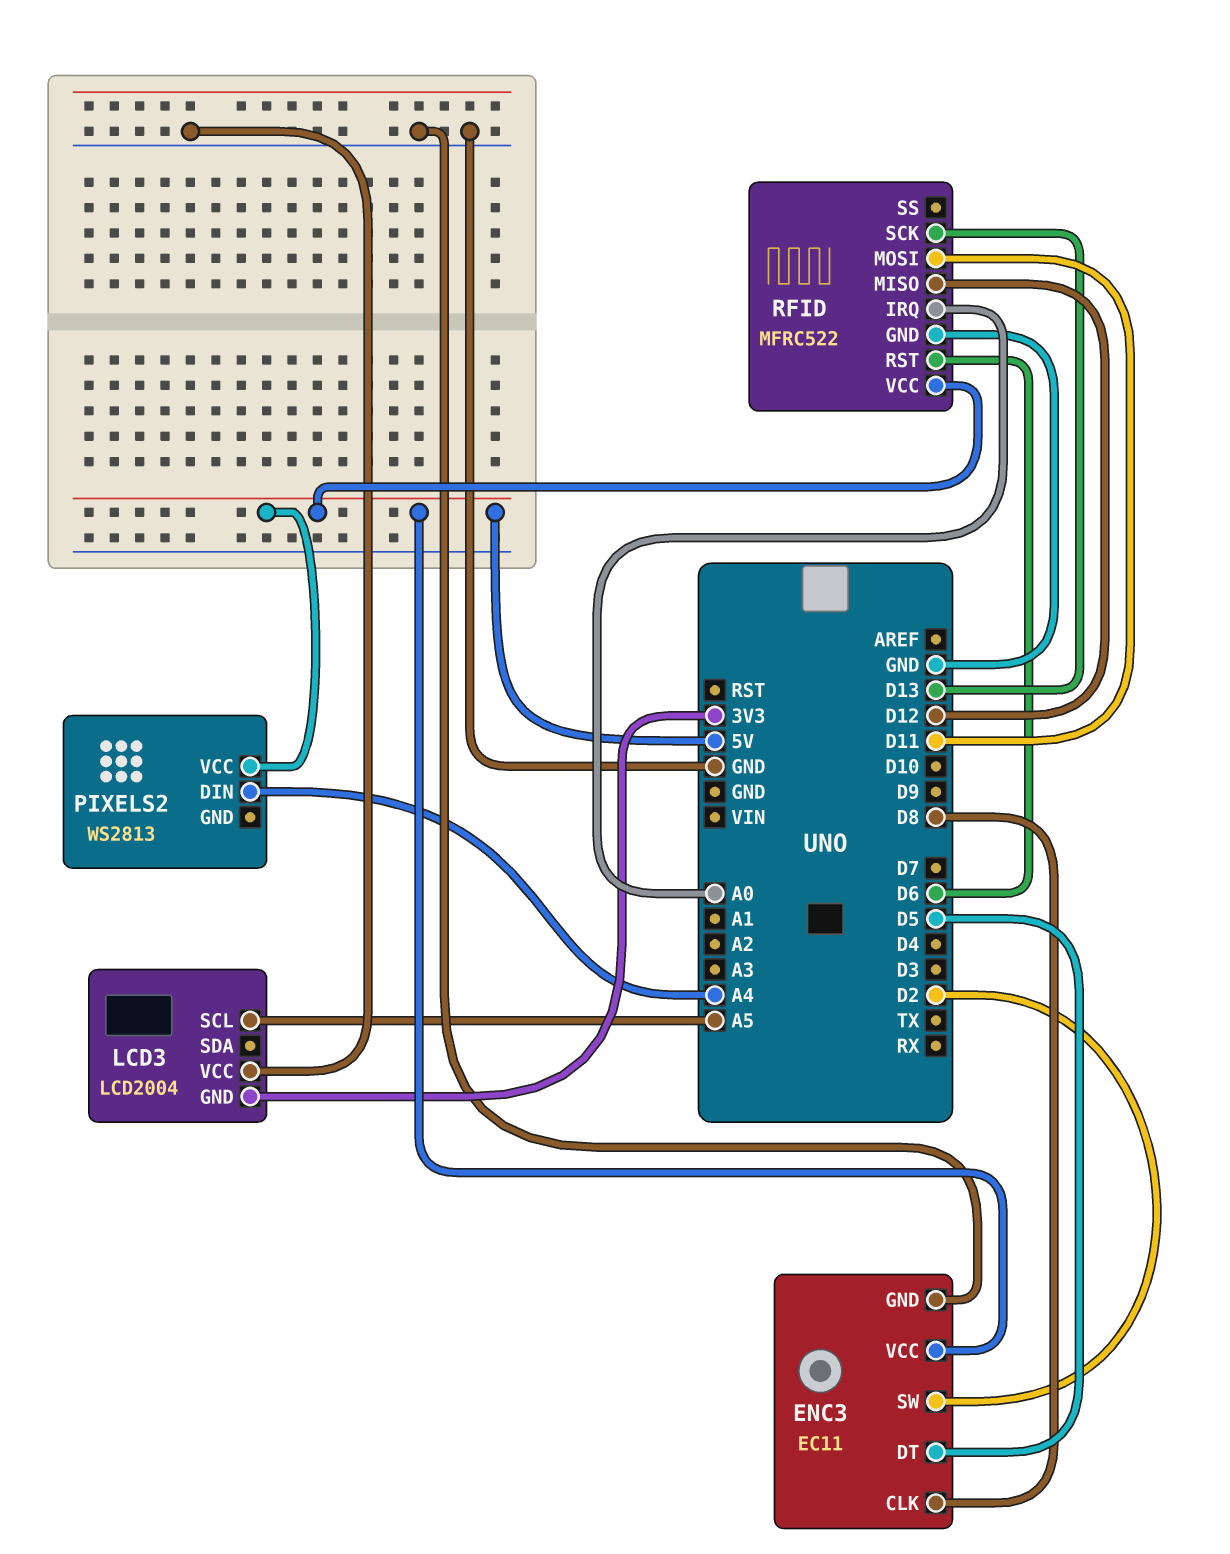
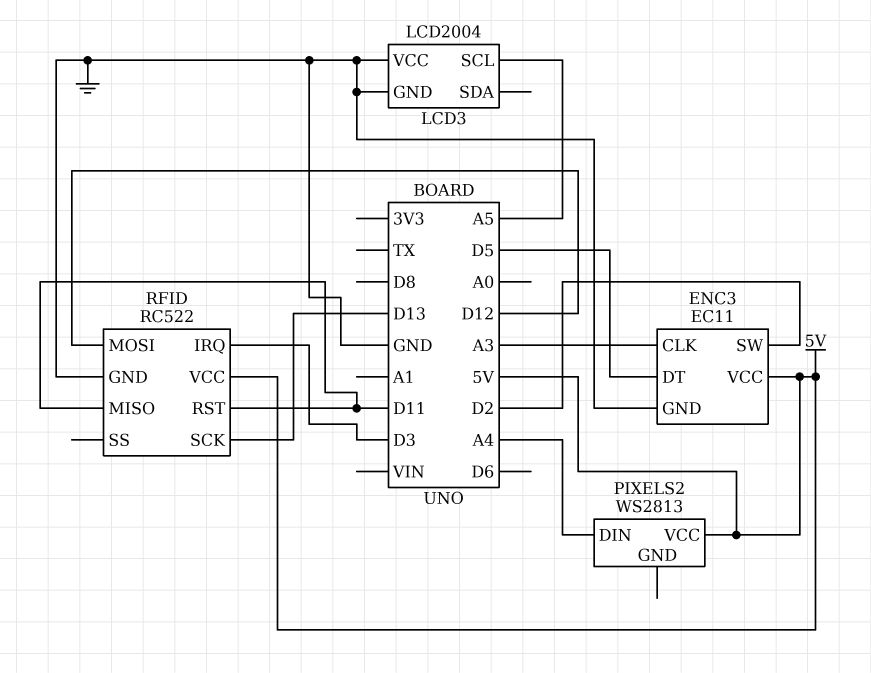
ENC3 pin CLK: D8 -> A3
LCD3 pin GND: 3V3 -> GND
RFID: MFRC522 -> RC522
RFID pin IRQ: A0 -> D3
RFID pin MISO: D12 -> D11
RFID pin MOSI: D11 -> D12
RFID pin RST: D6 -> D11

